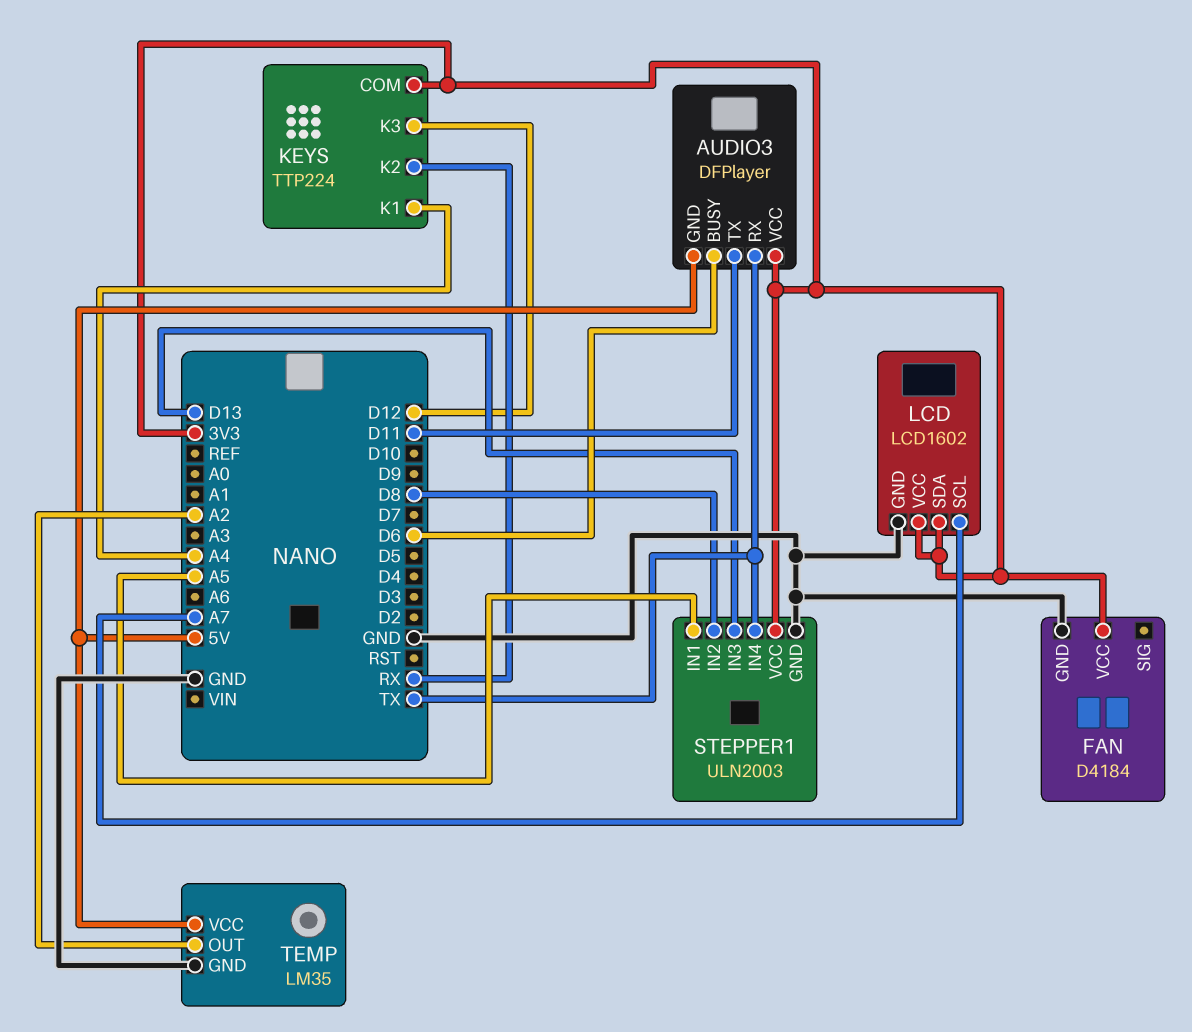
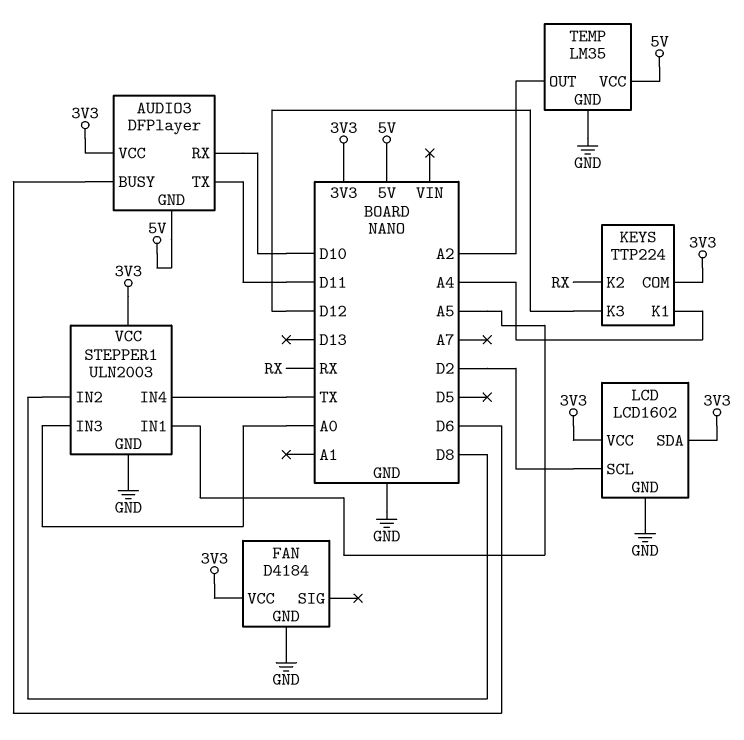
AUDIO3 pin RX: TX -> D10
LCD pin SCL: A7 -> D2
STEPPER1 pin IN3: D13 -> A0

